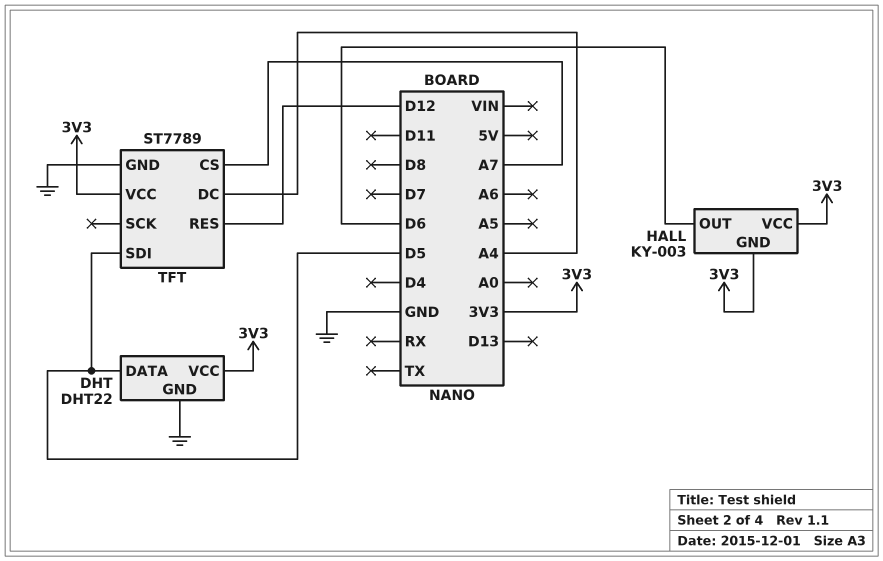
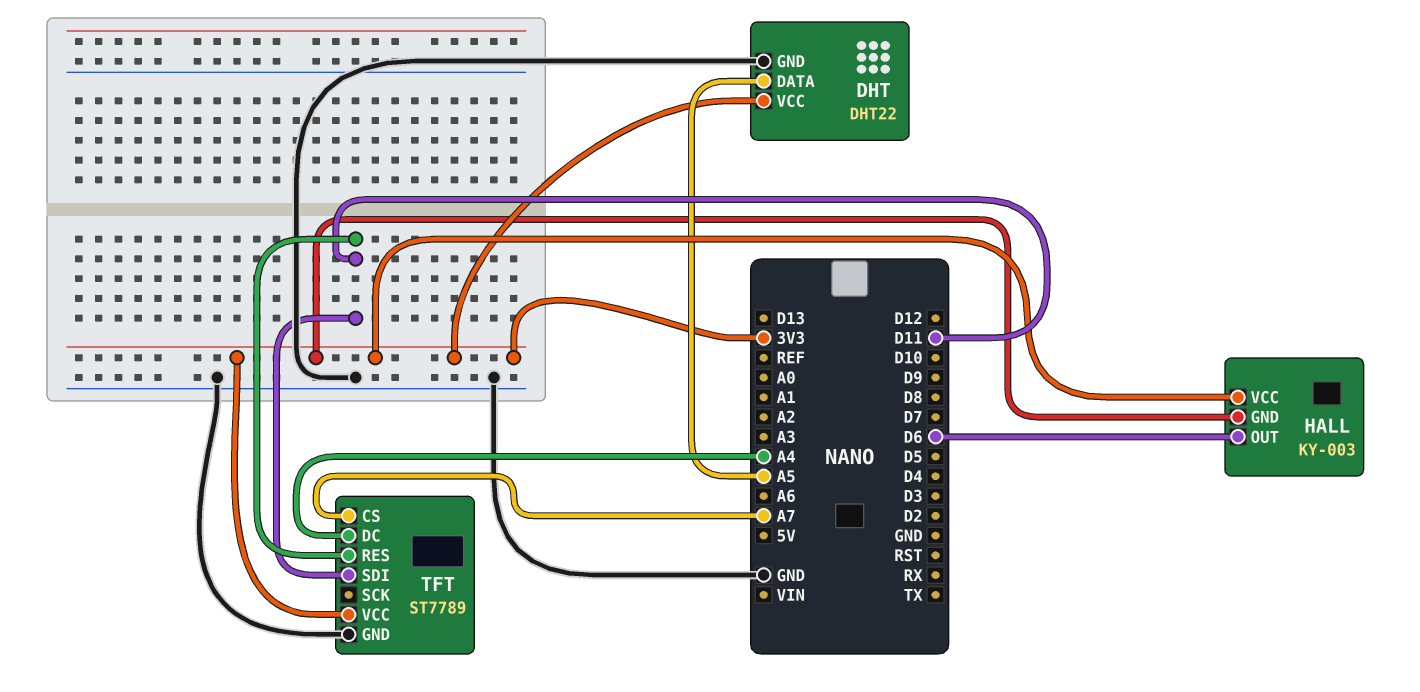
DHT pin DATA: D5 -> A5
TFT pin RES: D12 -> D11
TFT pin SDI: D5 -> D11

